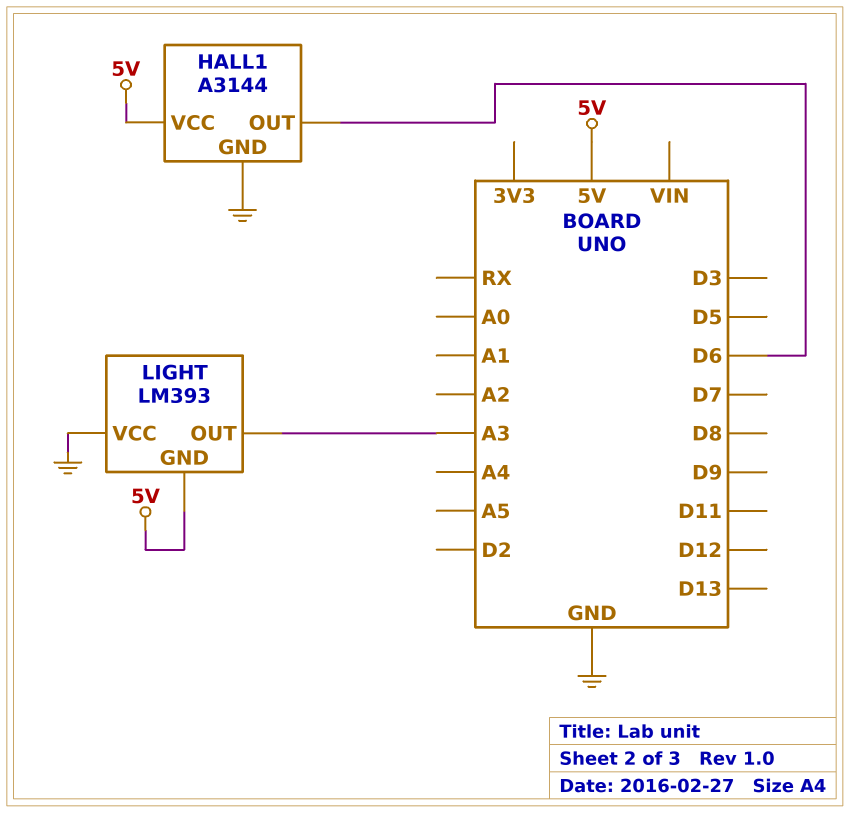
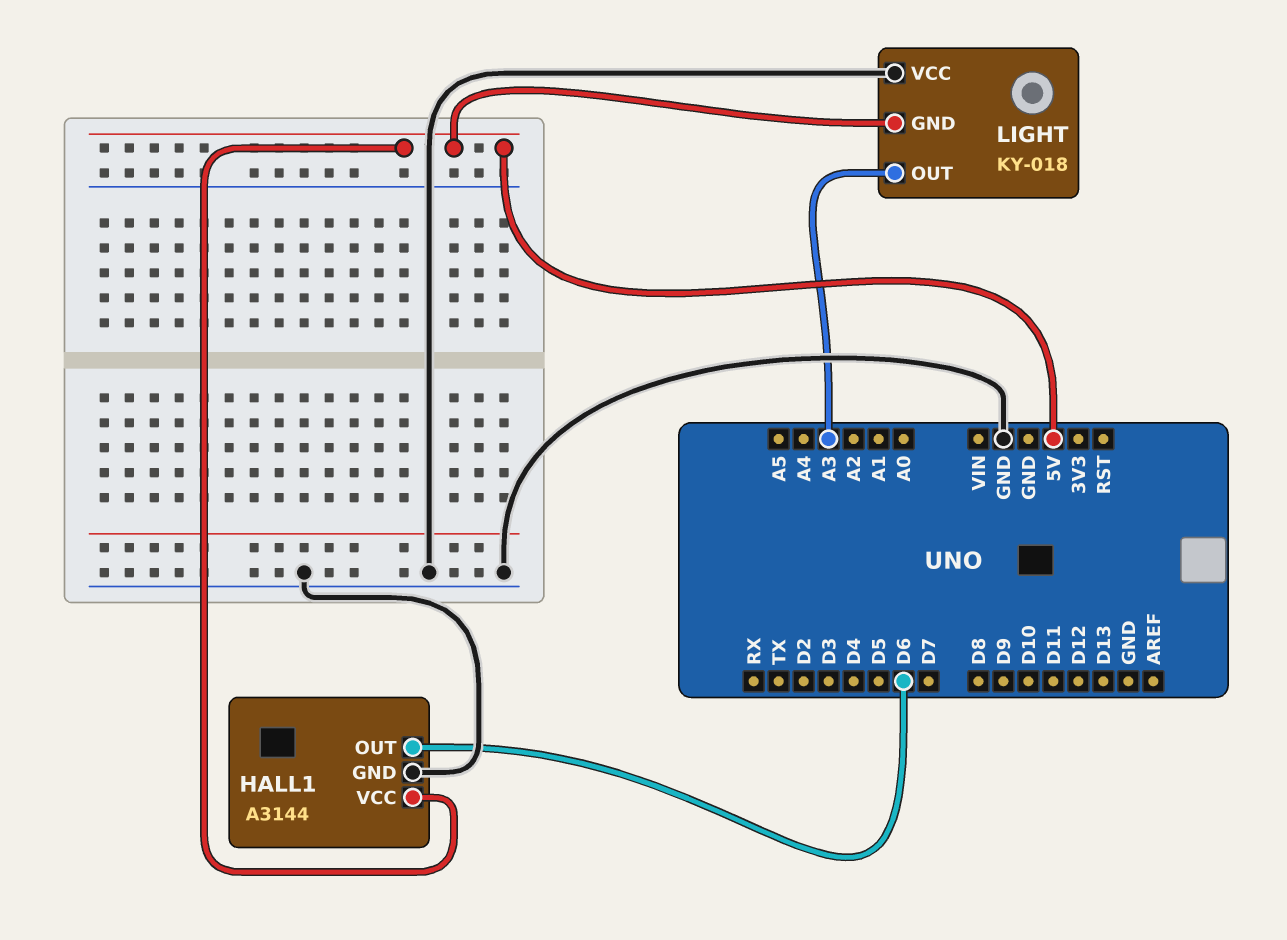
LIGHT: LM393 -> KY-018

